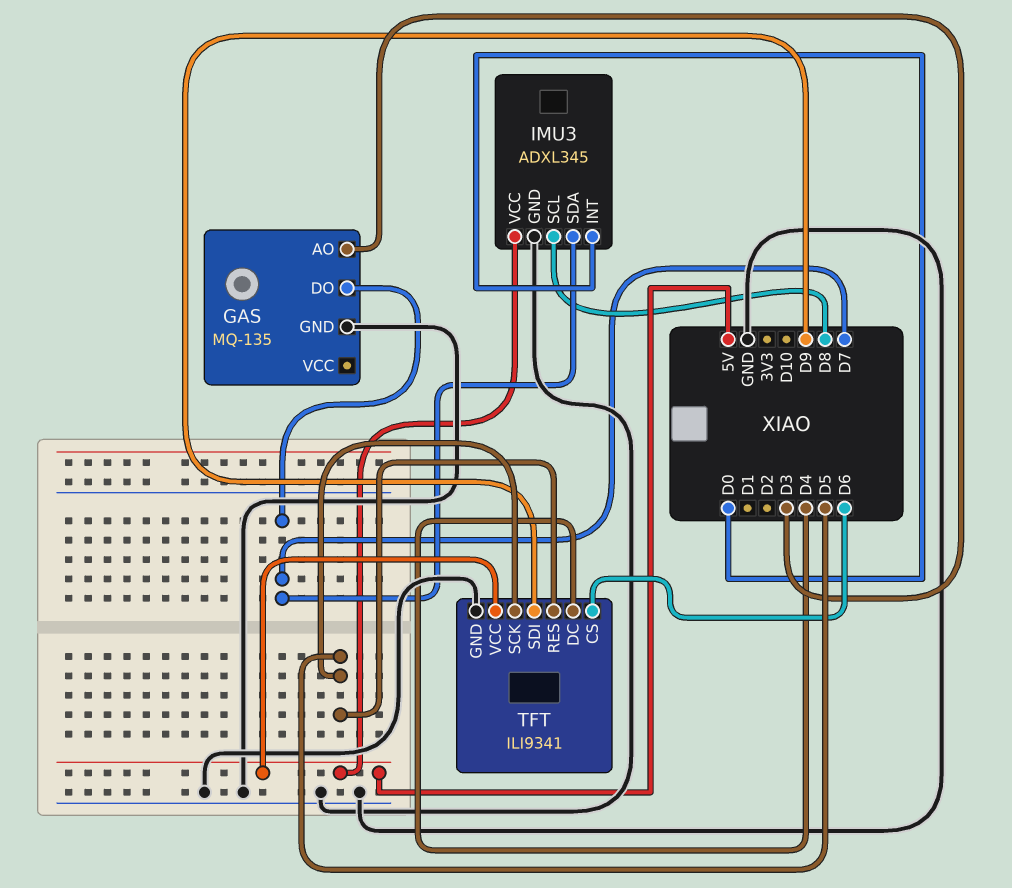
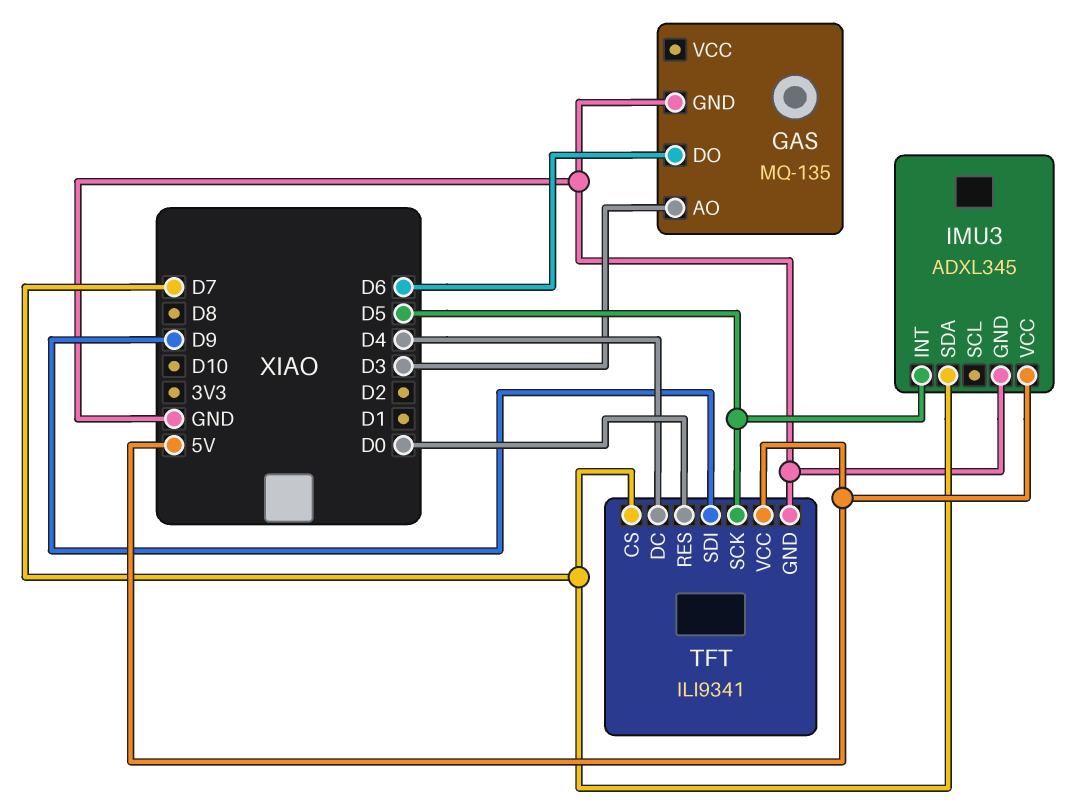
GAS pin DO: D7 -> D6
IMU3 pin INT: D0 -> D5
IMU3 pin SCL: D8 -> none
TFT pin CS: D6 -> D7
TFT pin RES: D5 -> D0

